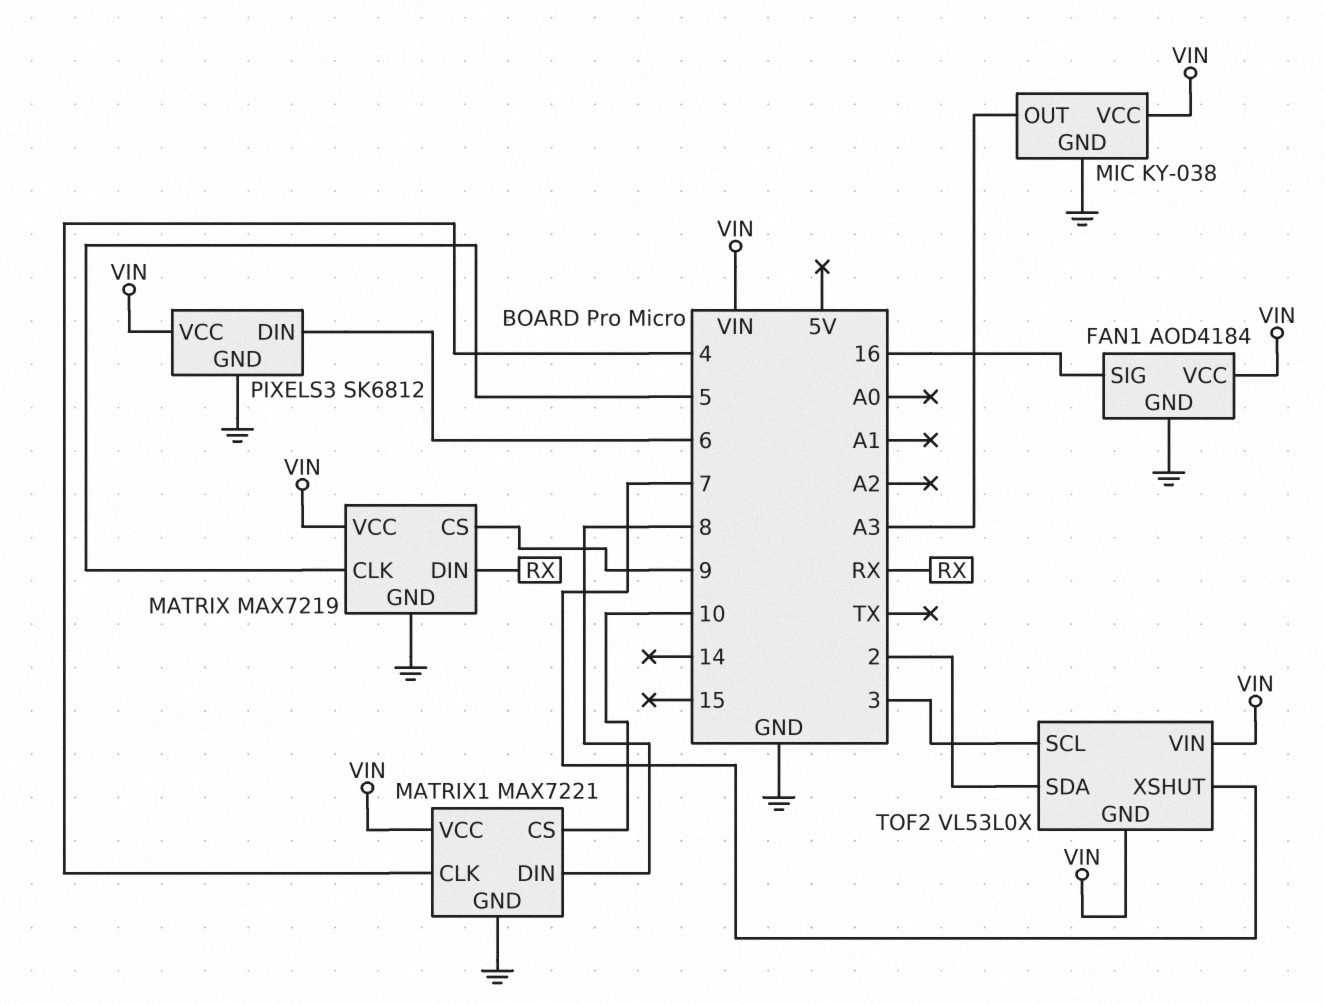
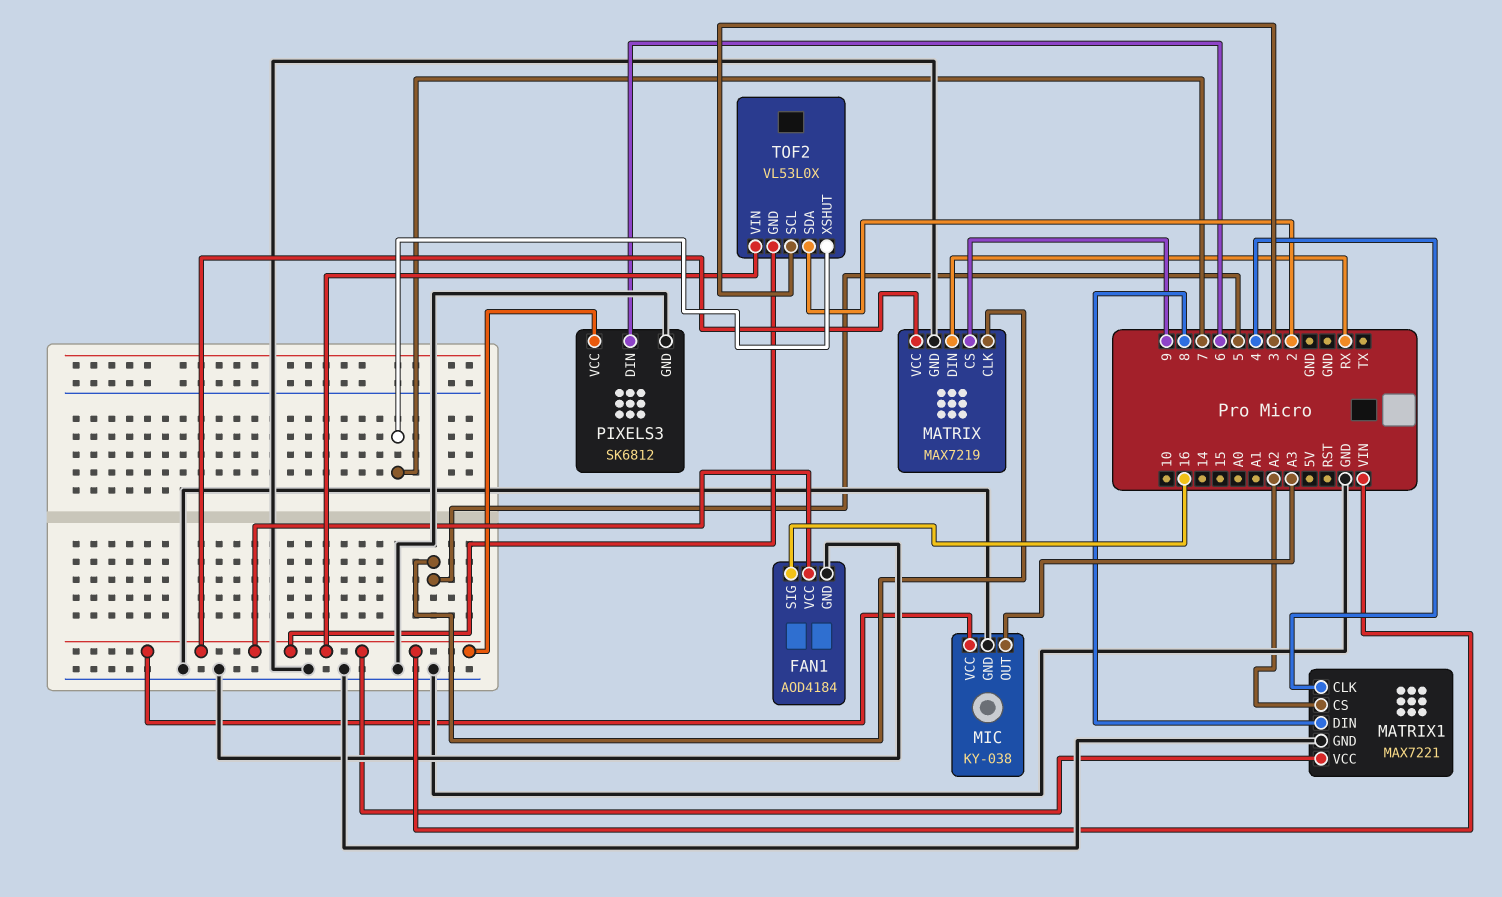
MATRIX1 pin CS: 10 -> A2

